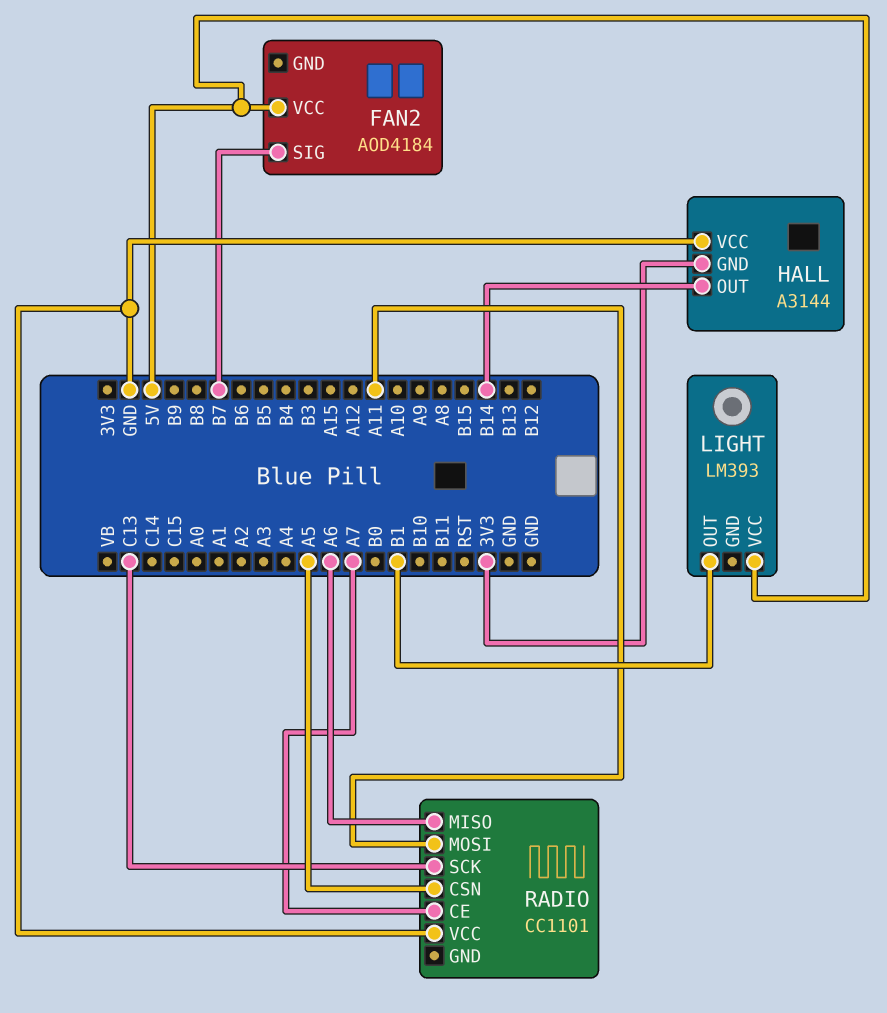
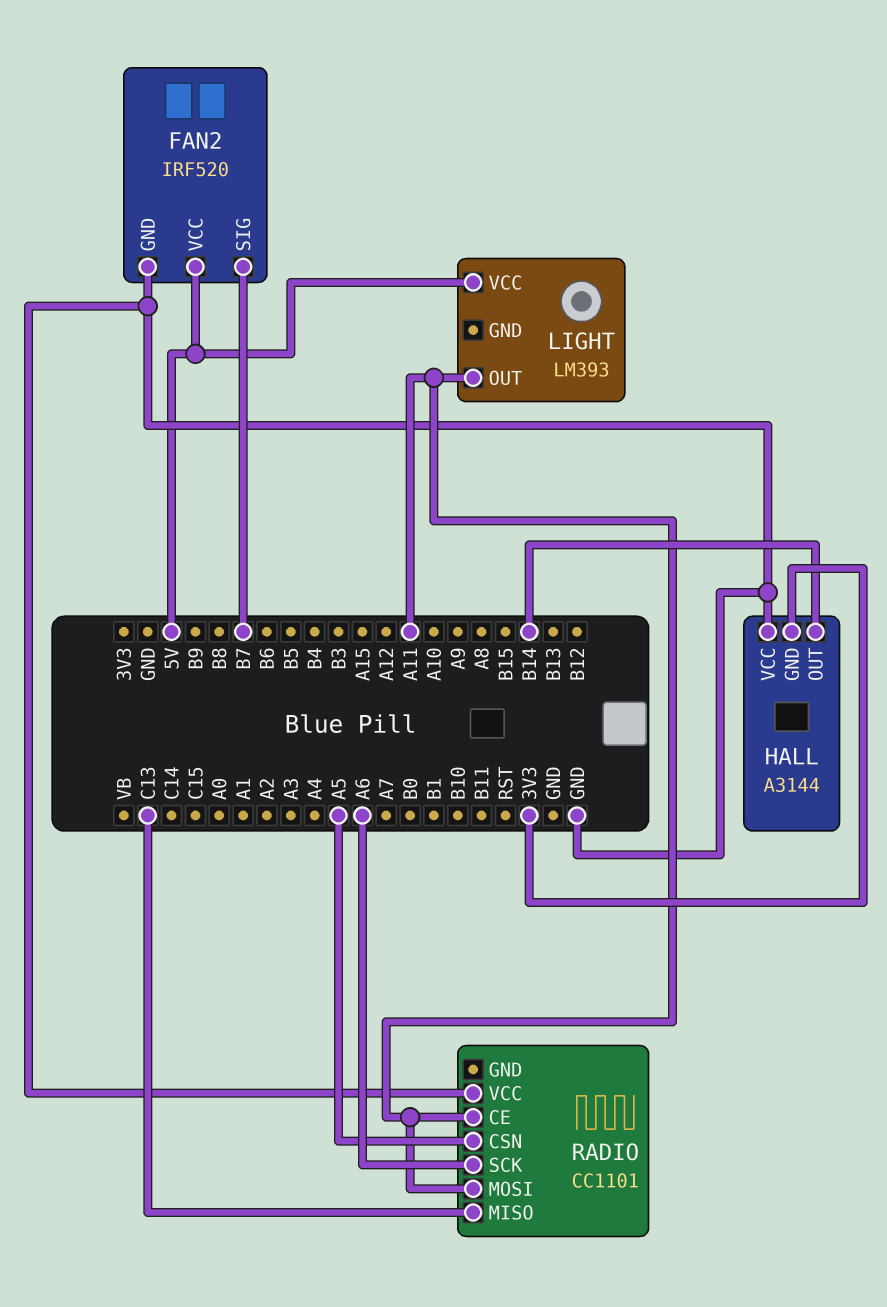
FAN2: AOD4184 -> IRF520
FAN2 pin GND: none -> GND
LIGHT pin OUT: B1 -> A11
RADIO pin CE: A7 -> A11
RADIO pin MISO: A6 -> C13
RADIO pin SCK: C13 -> A6

